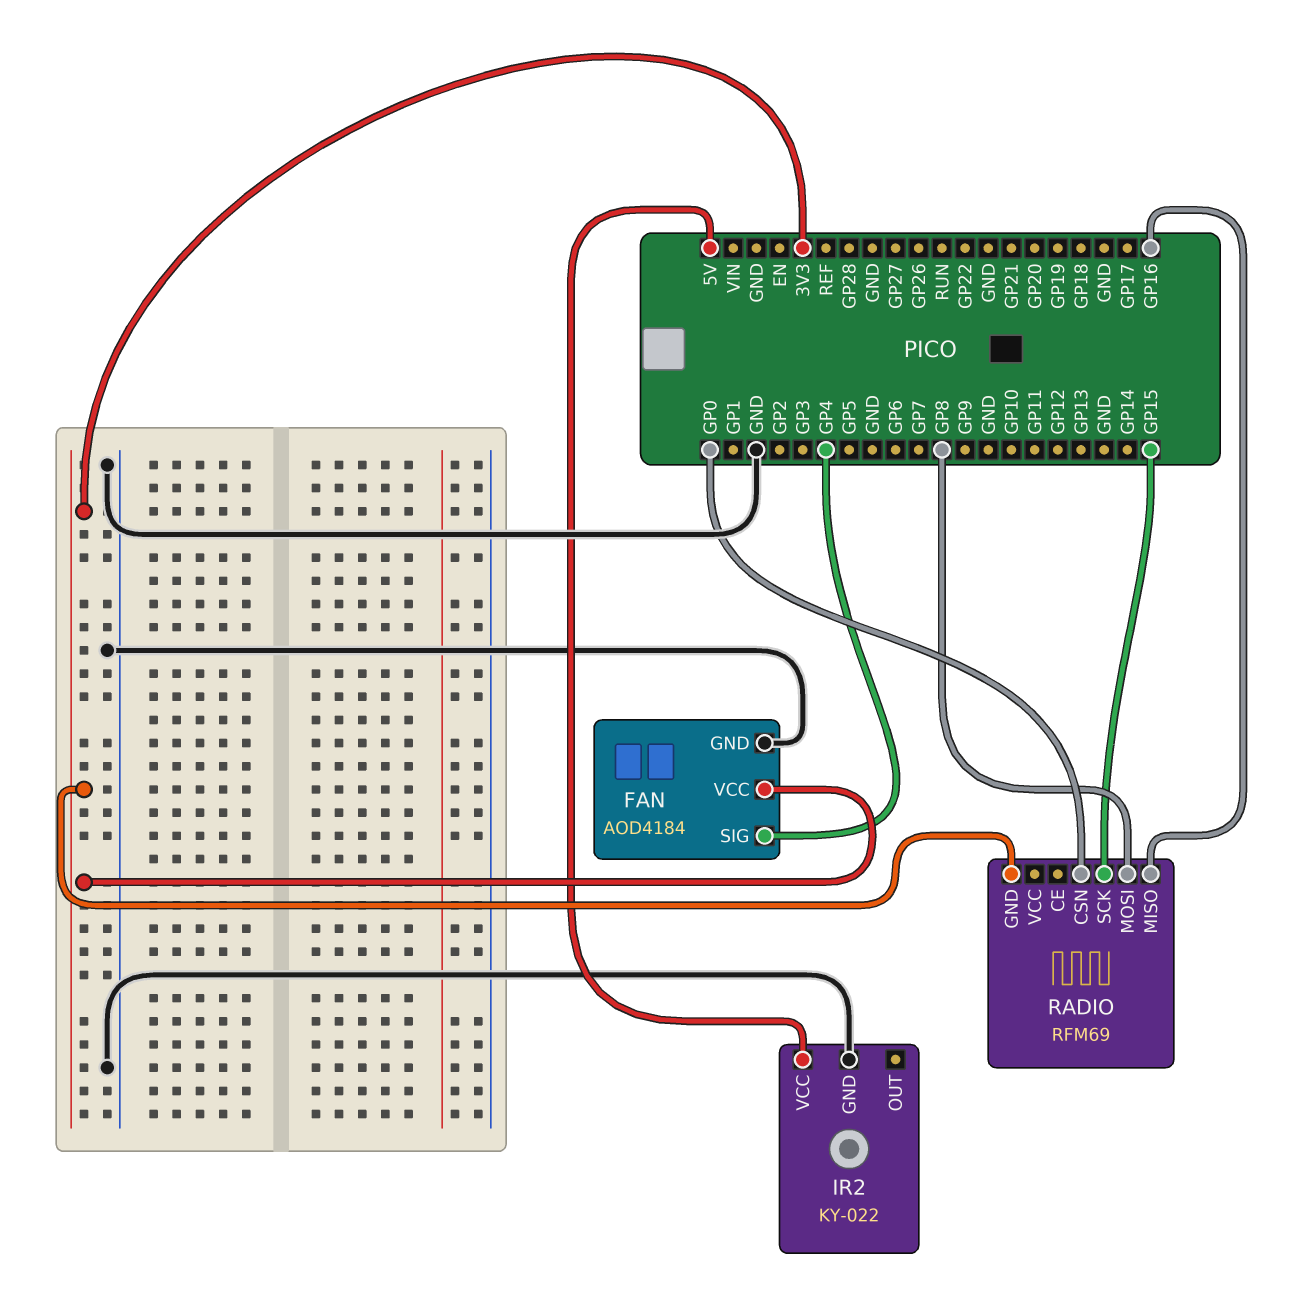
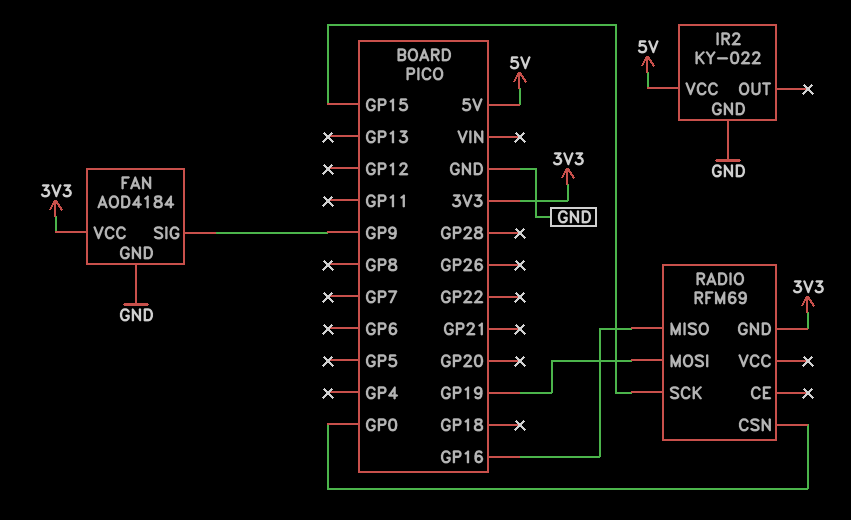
FAN pin SIG: GP4 -> GP9
RADIO pin MOSI: GP8 -> GP19

